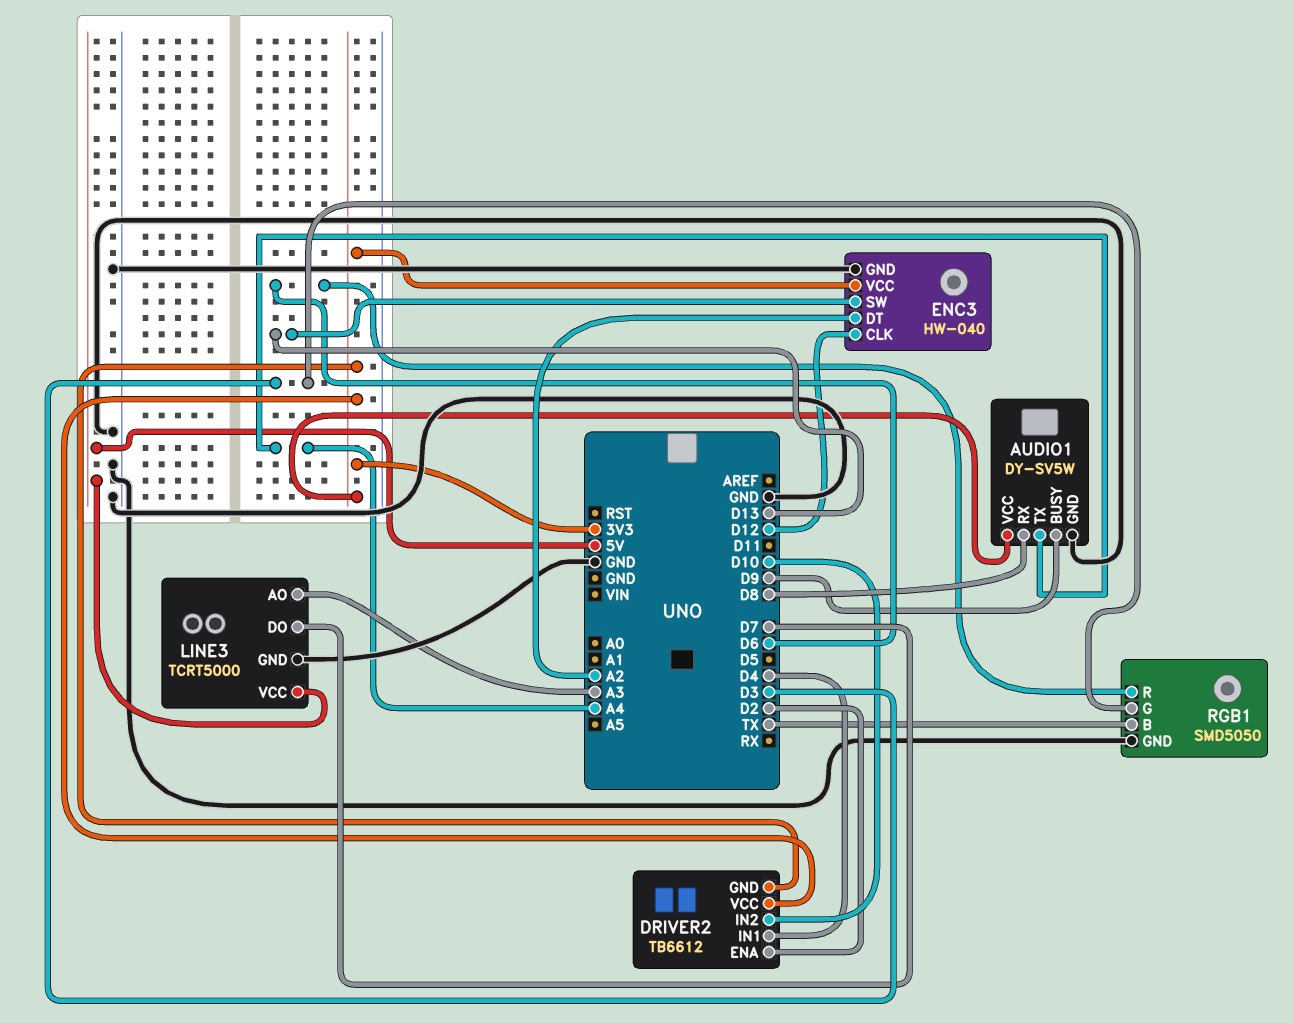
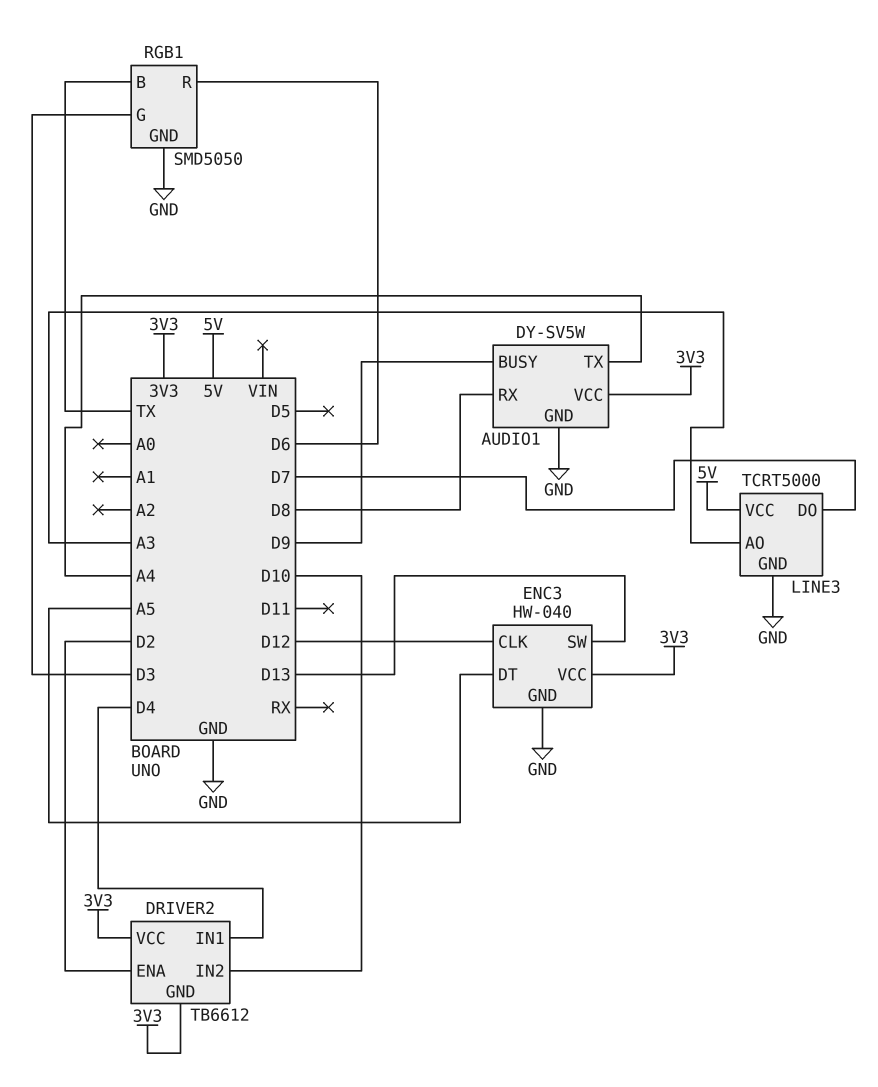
ENC3 pin DT: A2 -> A5

